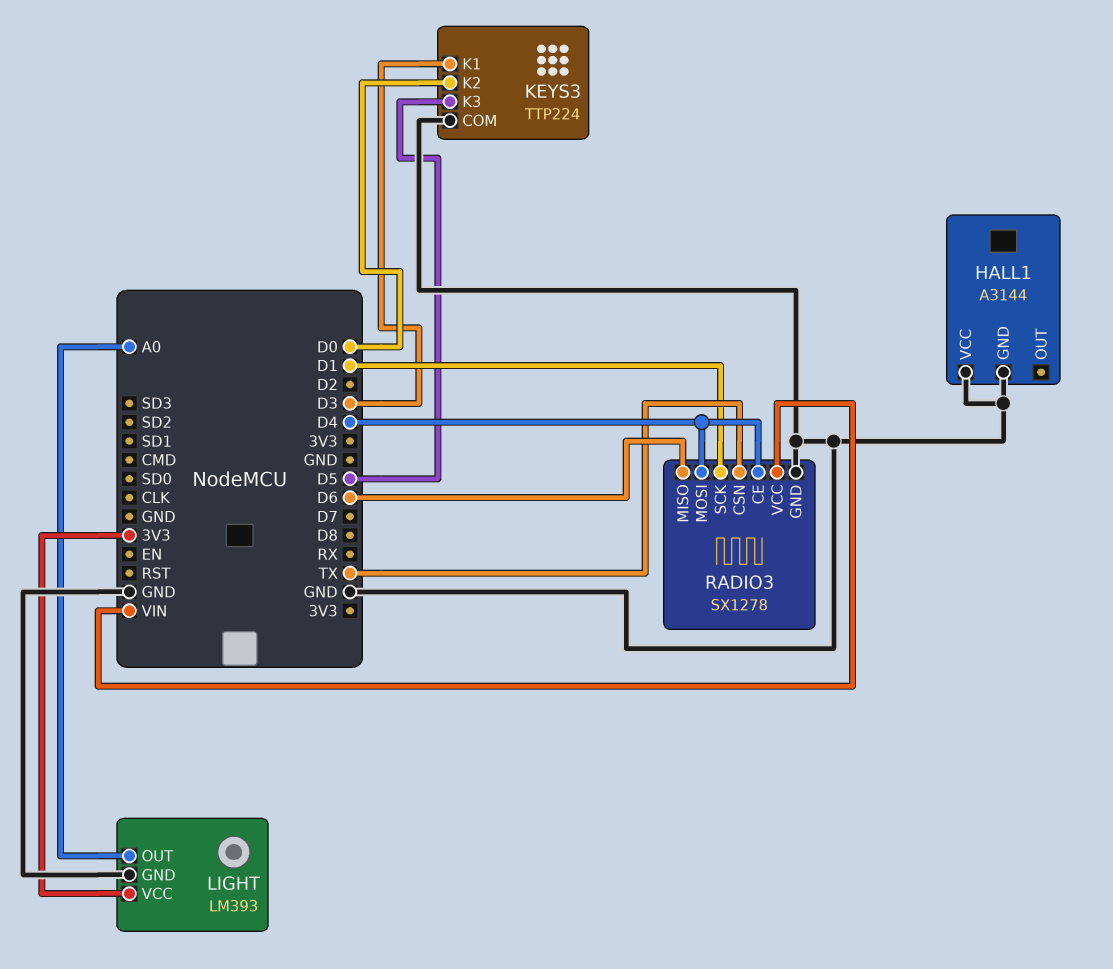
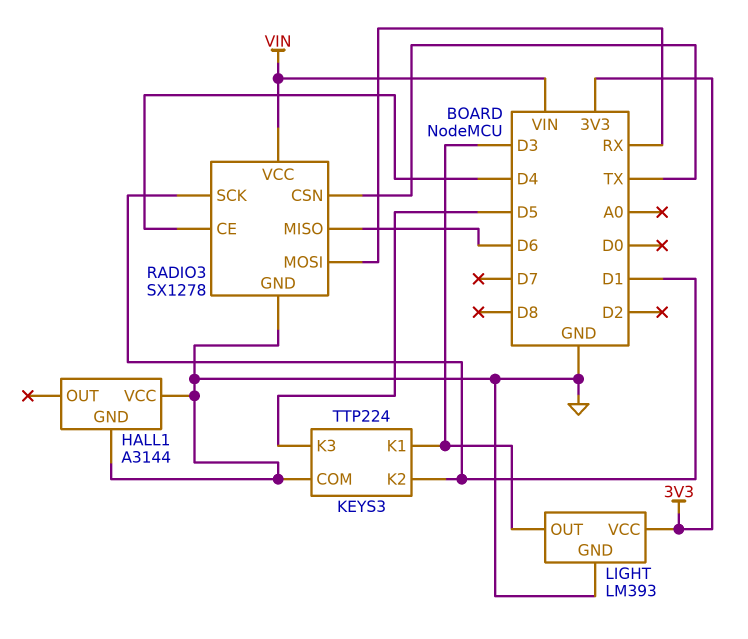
KEYS3 pin K2: D0 -> D1
LIGHT pin OUT: A0 -> D3
RADIO3 pin MOSI: D4 -> RX

